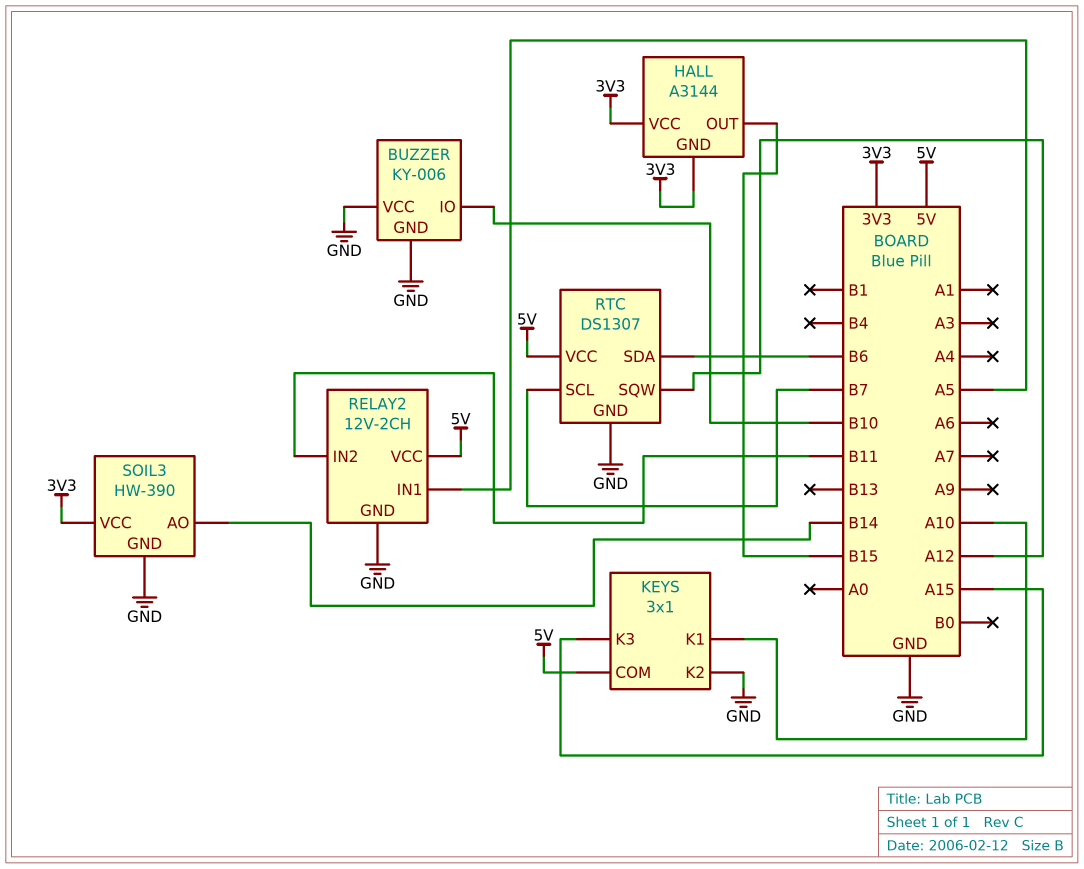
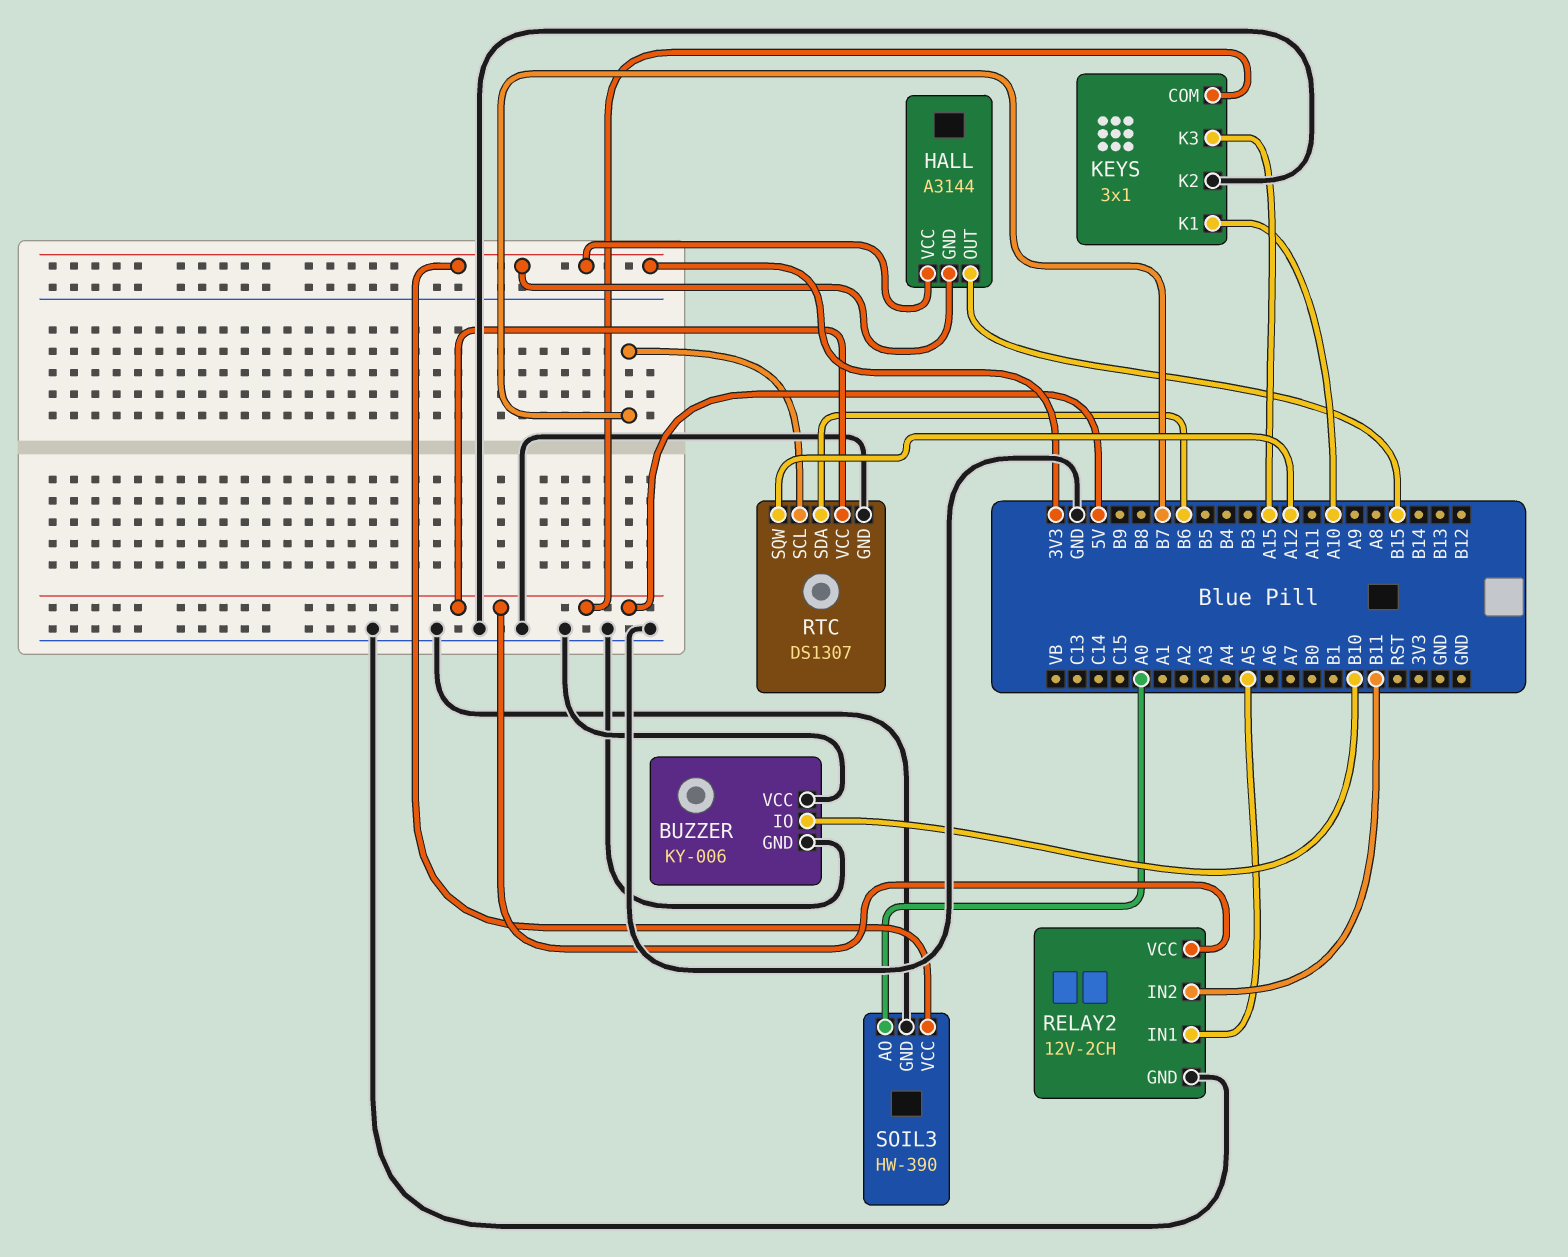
SOIL3 pin AO: B14 -> A0

